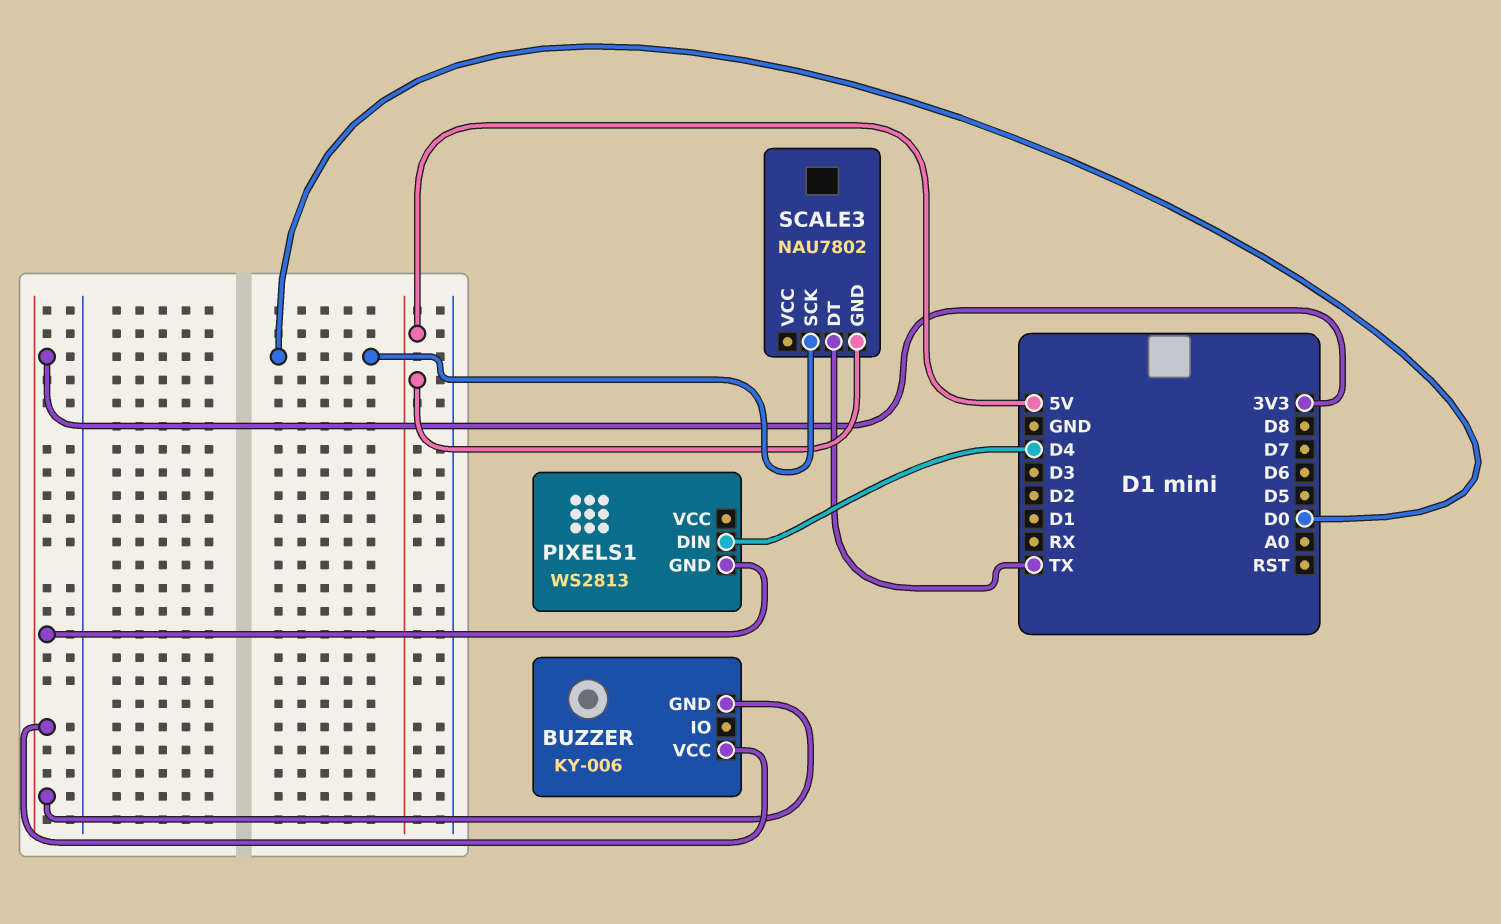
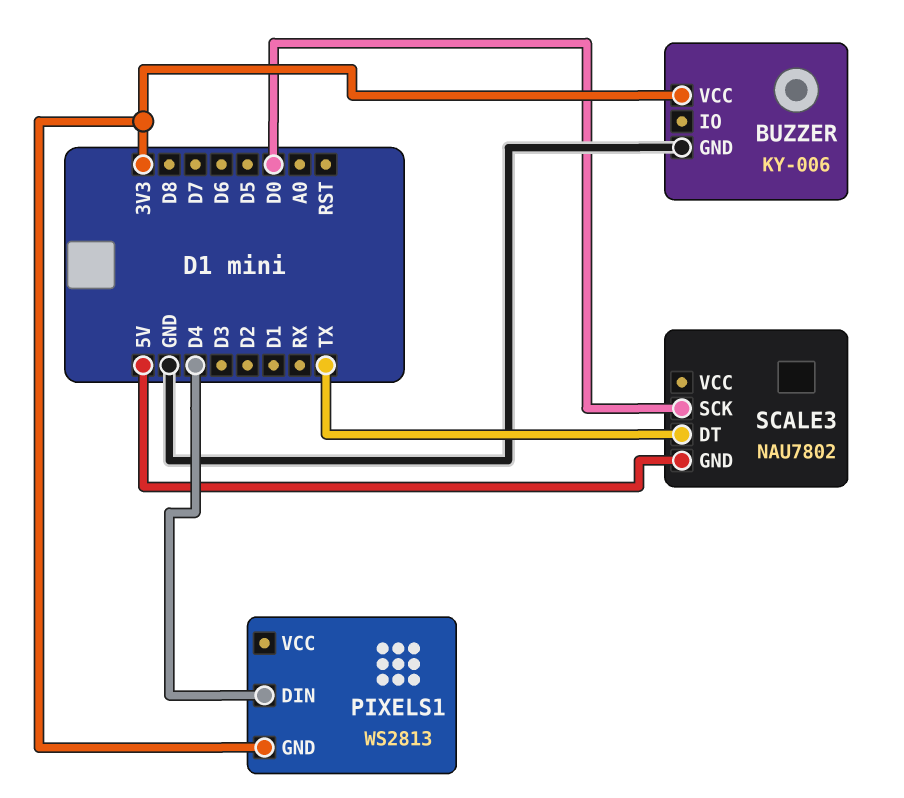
BUZZER pin GND: 3V3 -> GND

